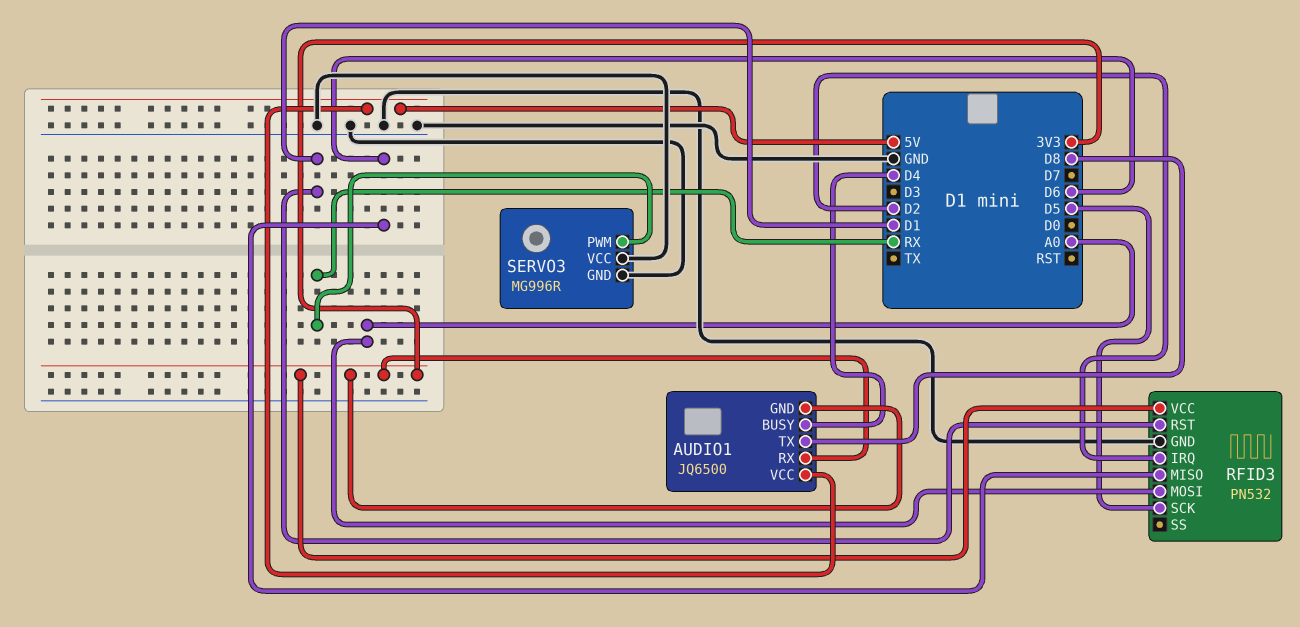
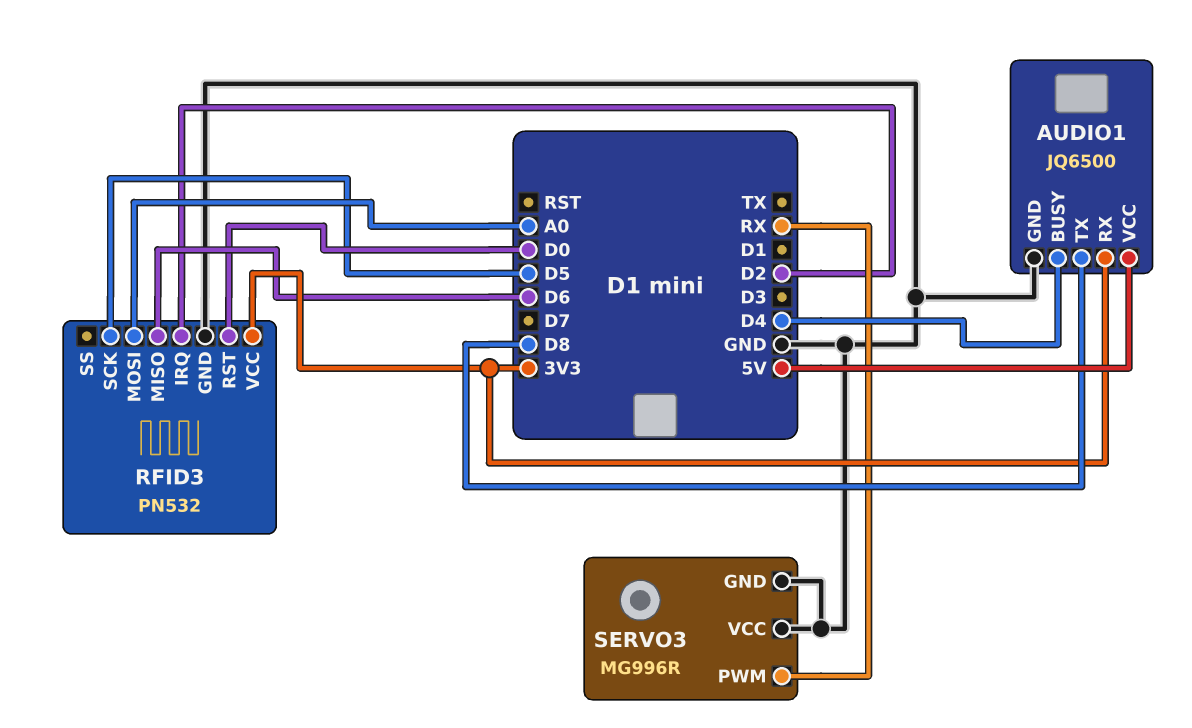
AUDIO1 pin GND: 3V3 -> GND
RFID3 pin RST: D1 -> D0

